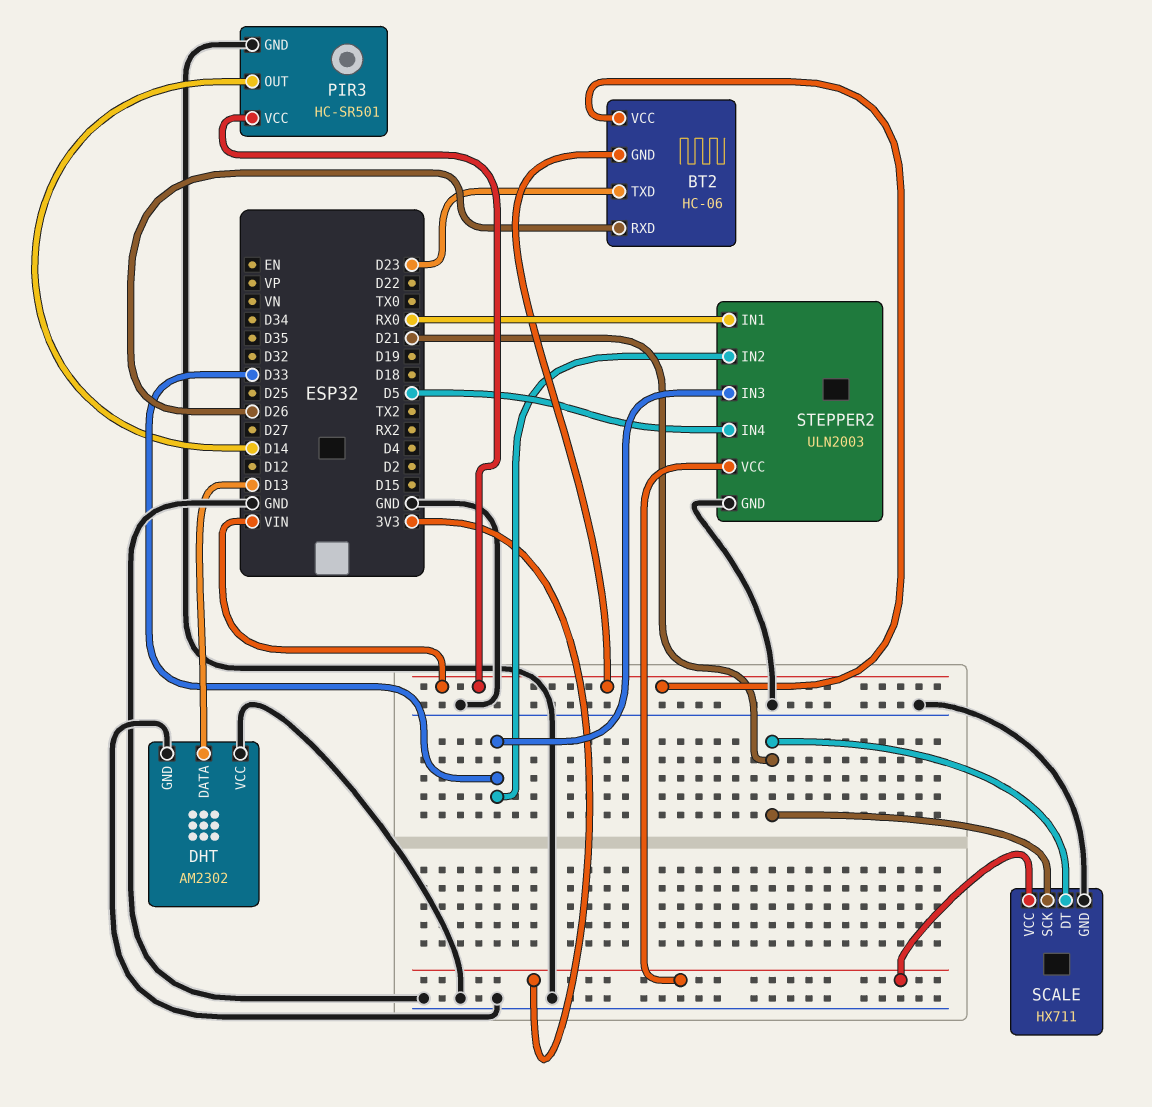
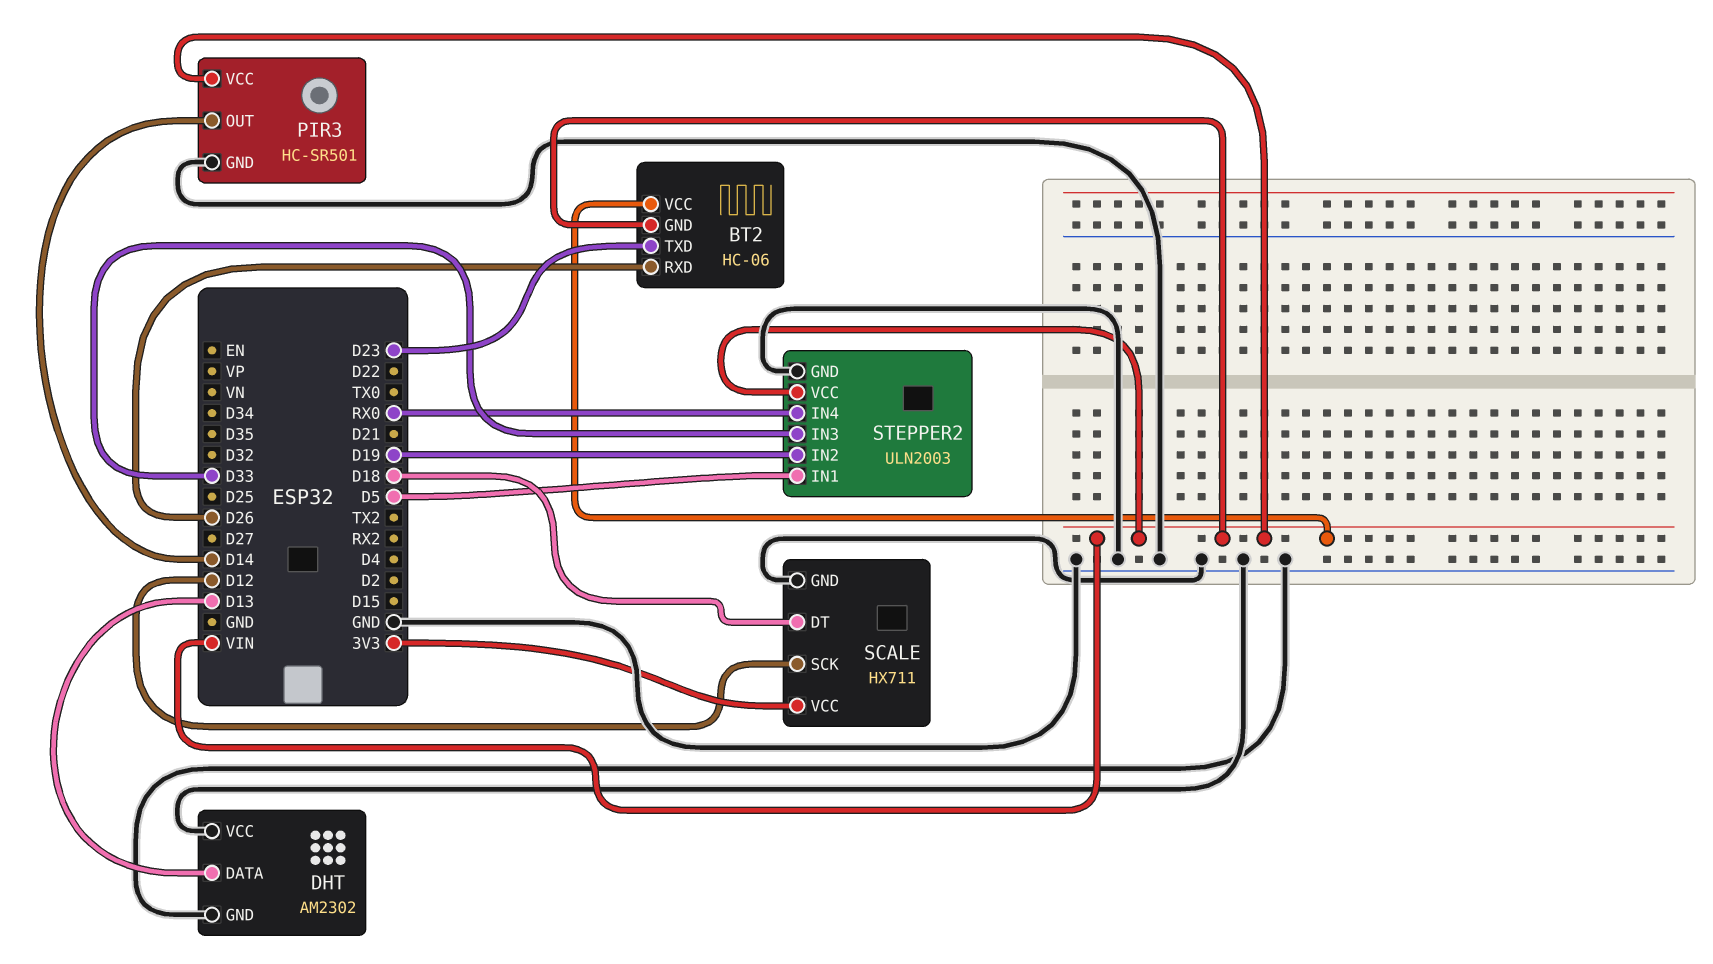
SCALE pin DT: D21 -> D18
SCALE pin SCK: D21 -> D12
STEPPER2 pin IN1: RX0 -> D5
STEPPER2 pin IN2: D33 -> D19
STEPPER2 pin IN4: D5 -> RX0
STEPPER2 pin VCC: 3V3 -> VIN

